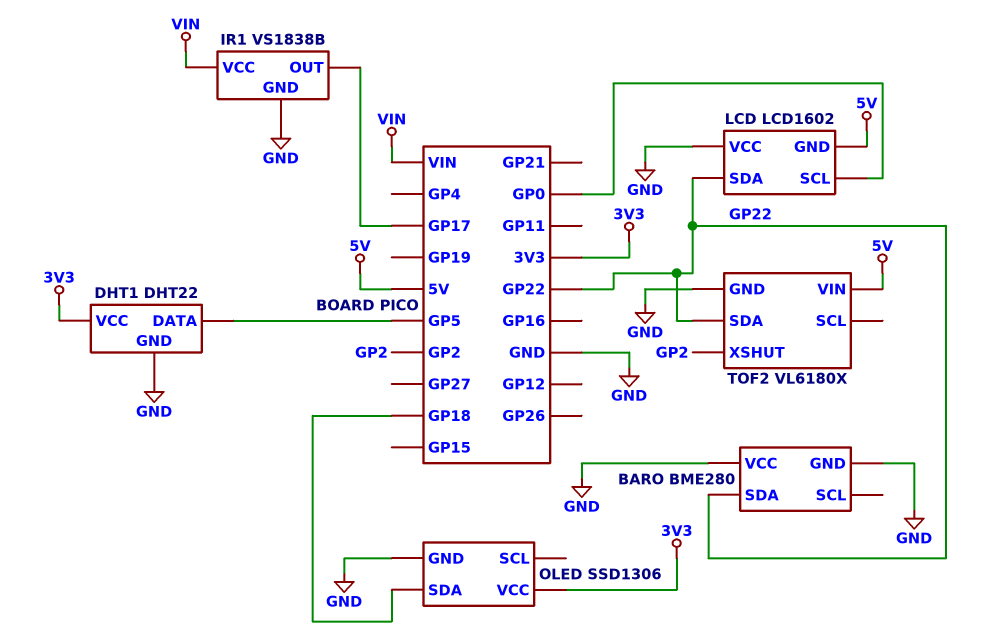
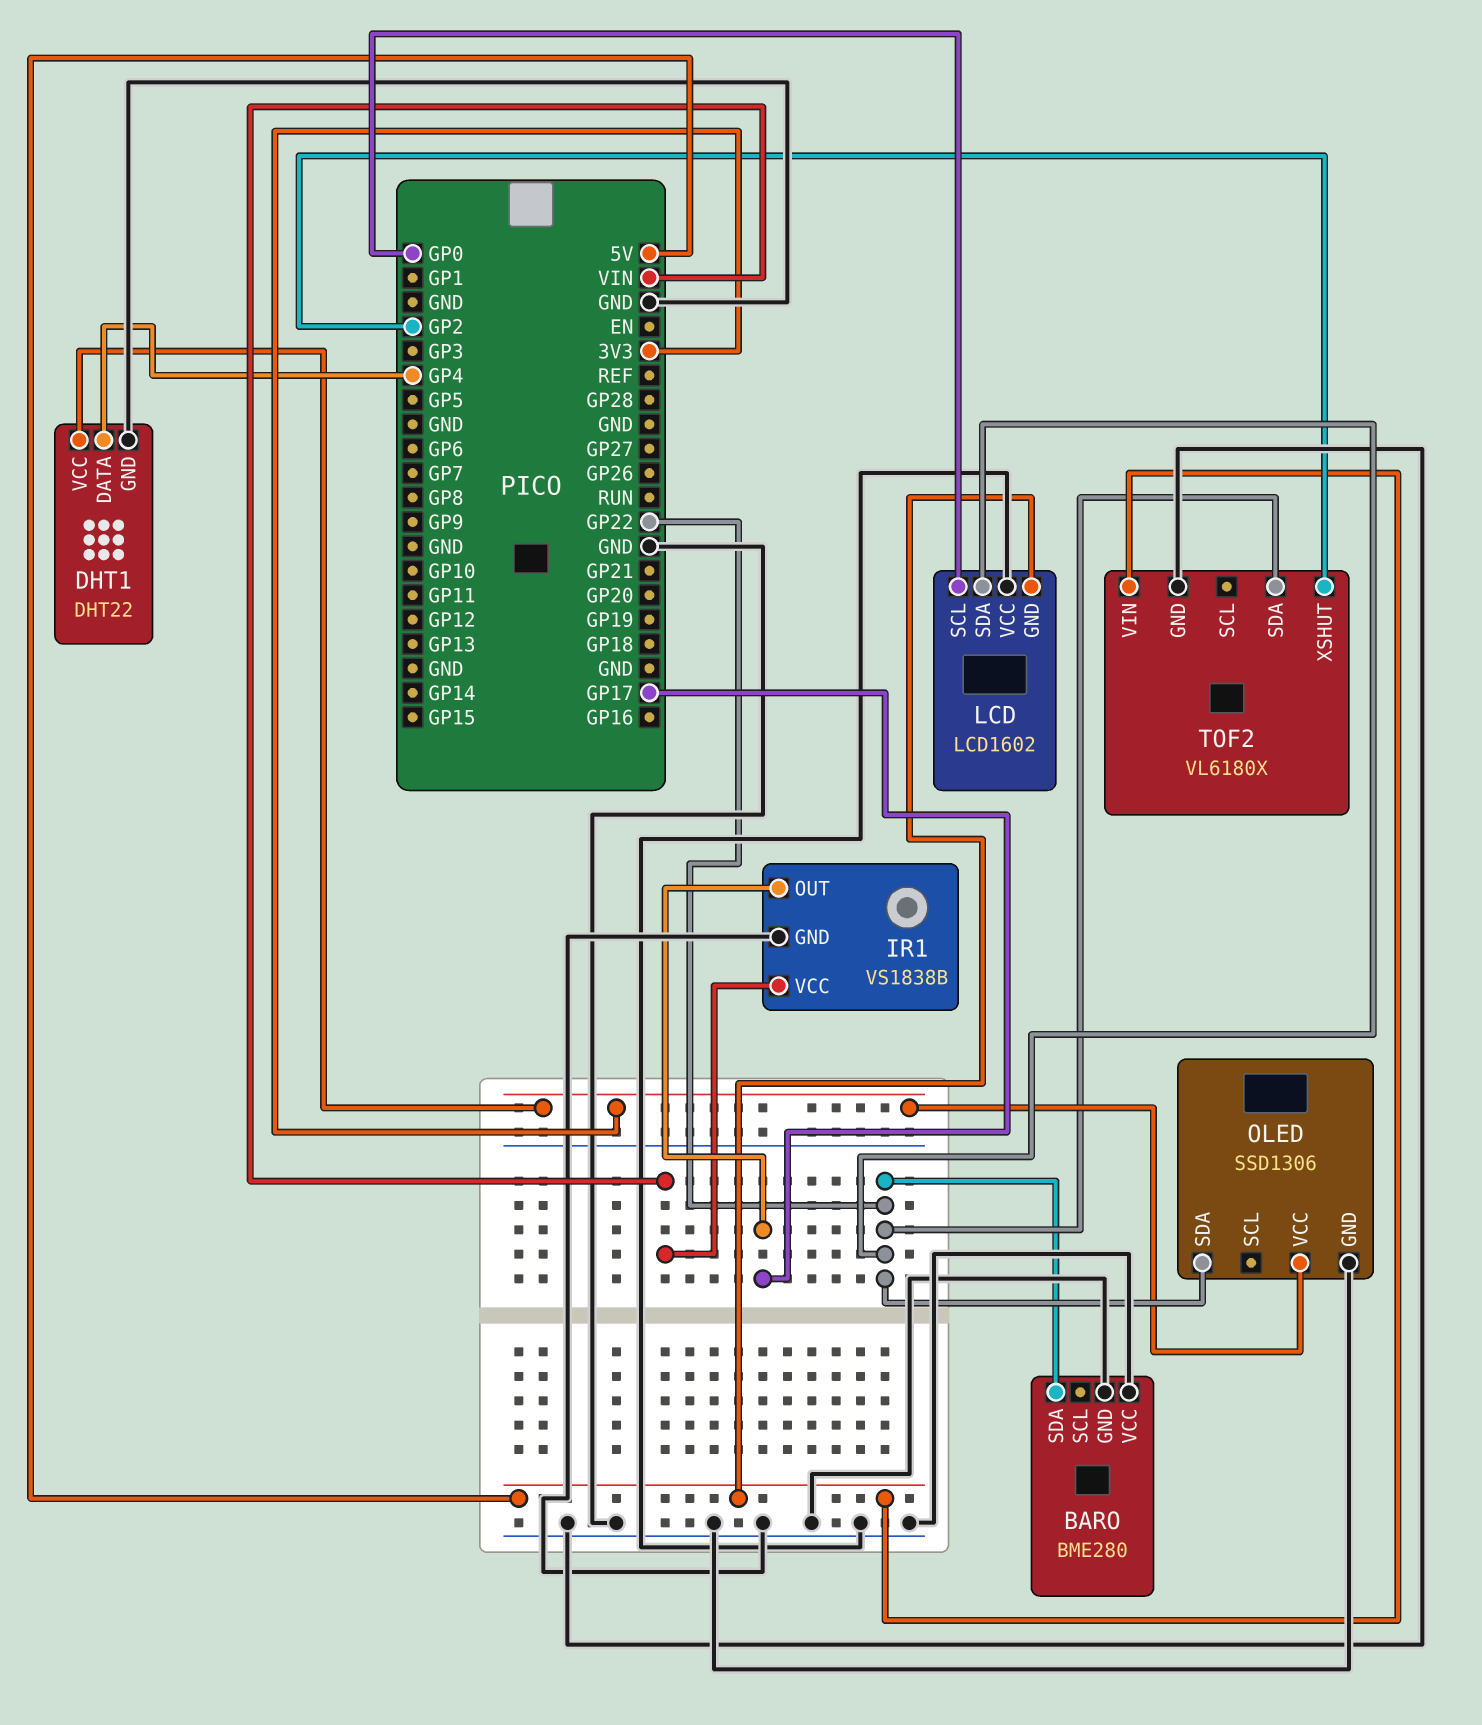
DHT1 pin DATA: GP5 -> GP4
OLED pin SDA: GP18 -> GP22

